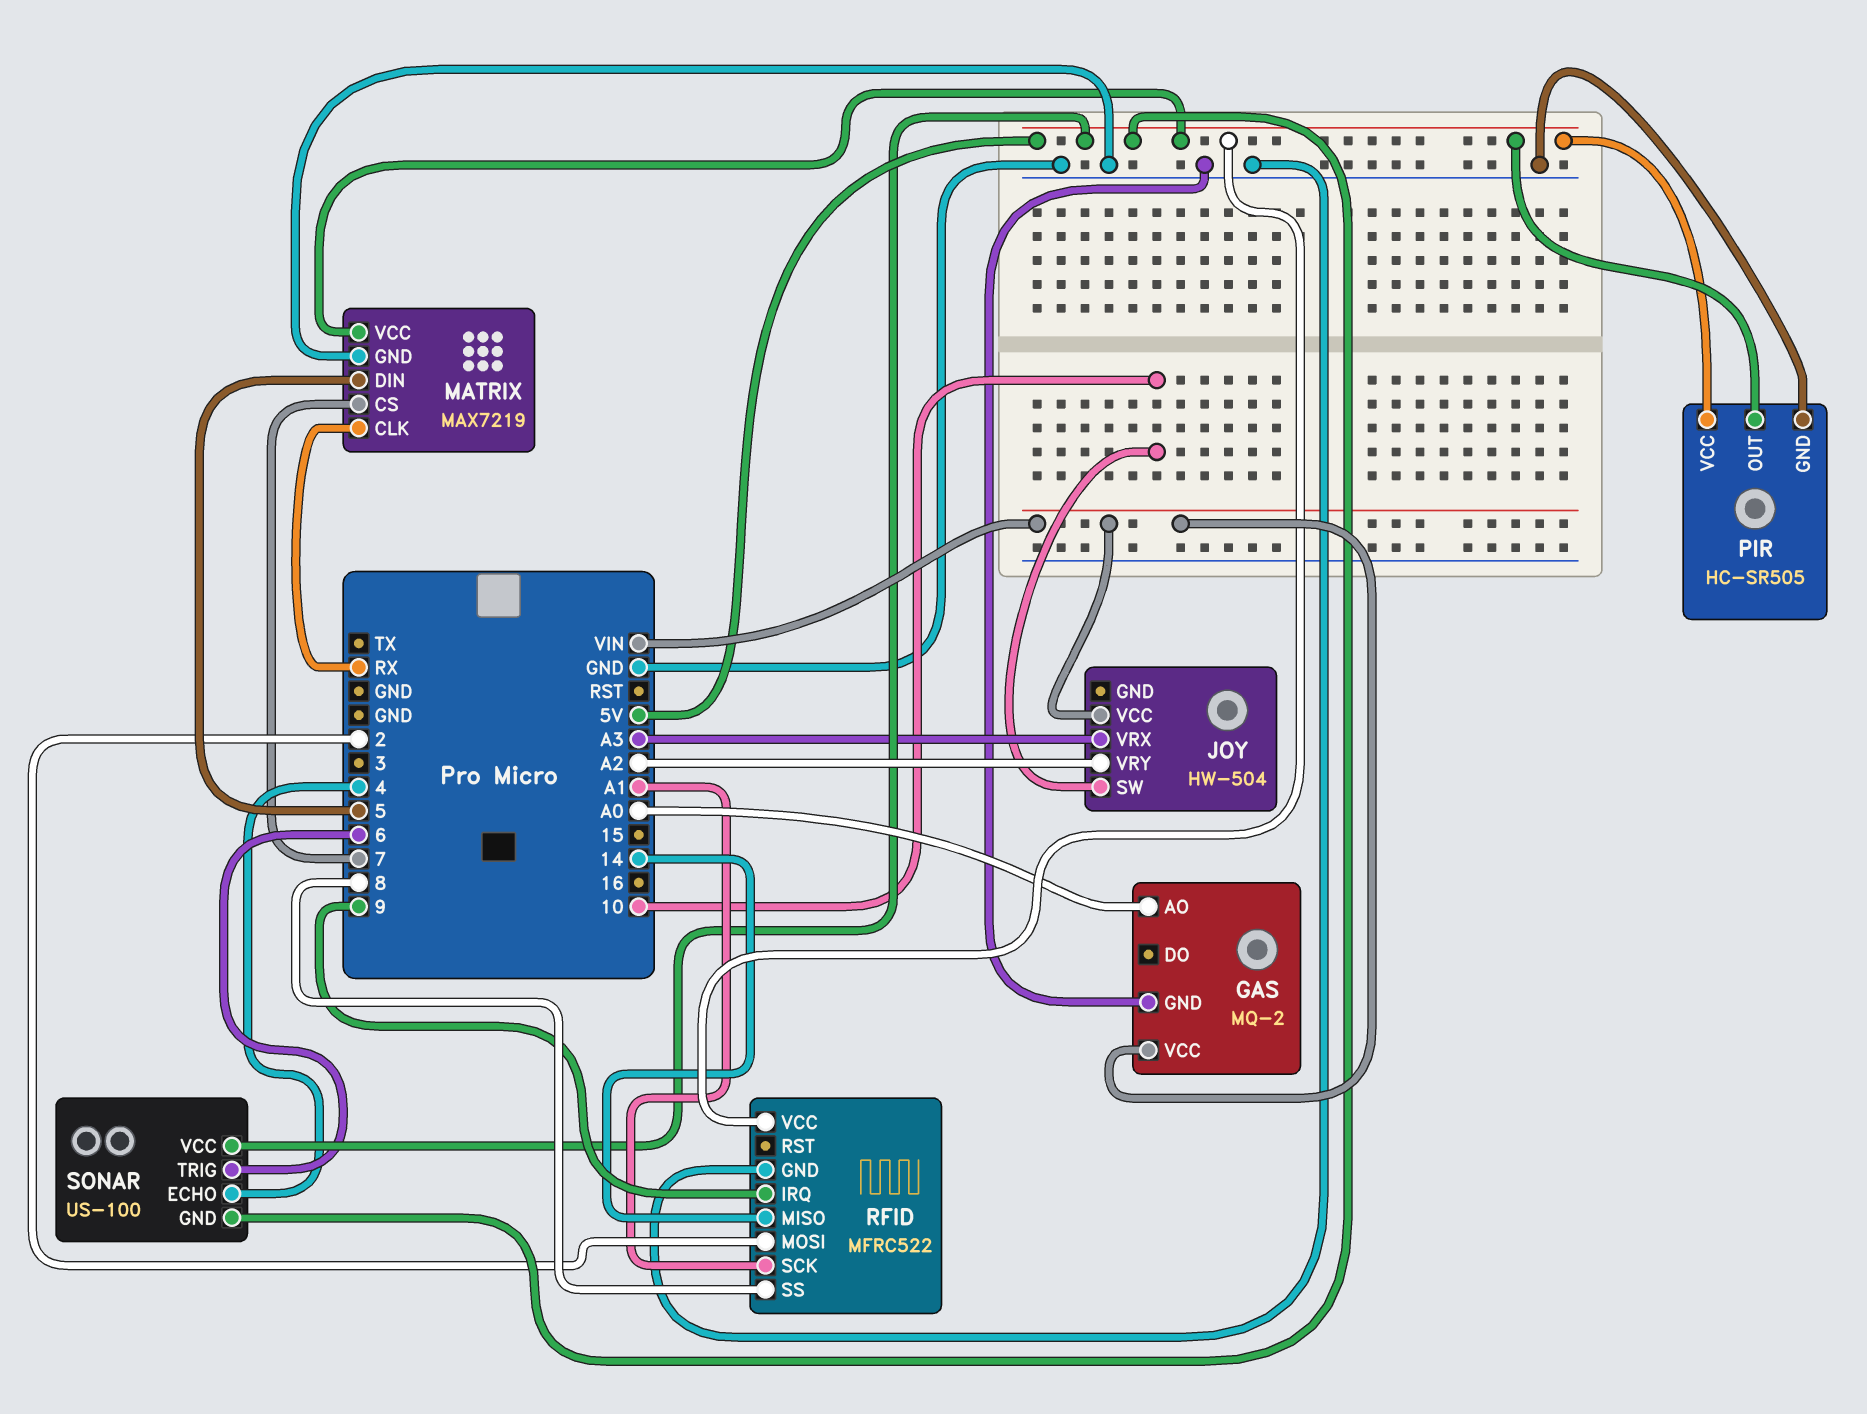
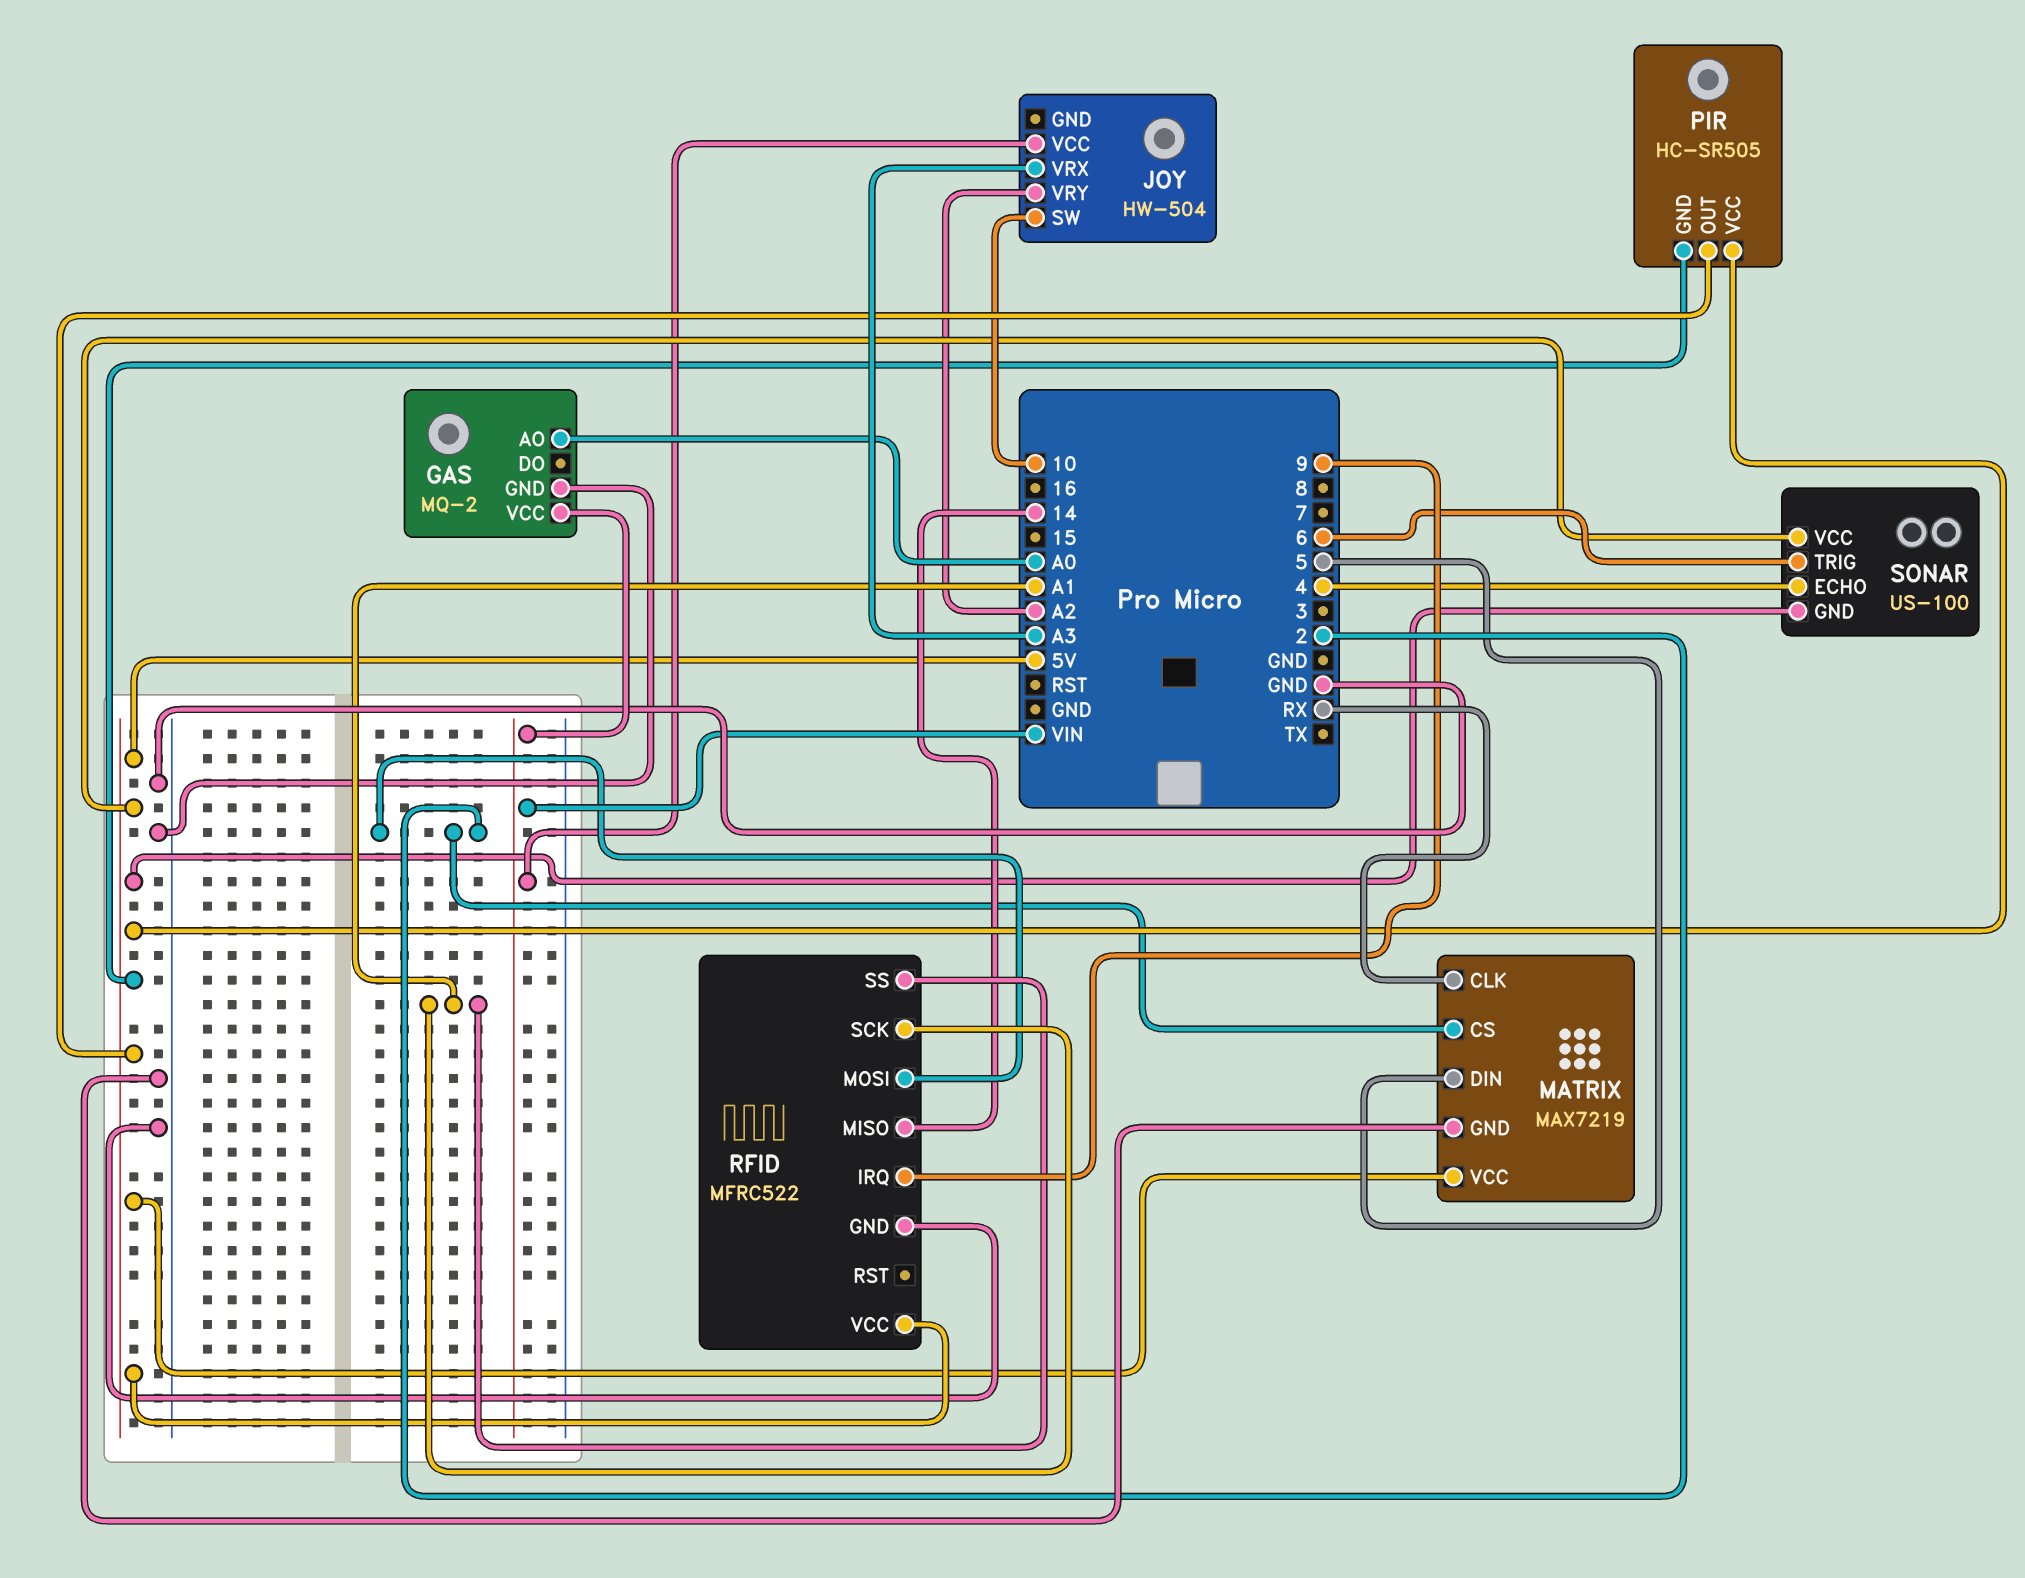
MATRIX pin CS: 7 -> 2
PIR pin GND: GND -> 5V
RFID pin SS: 8 -> A1

